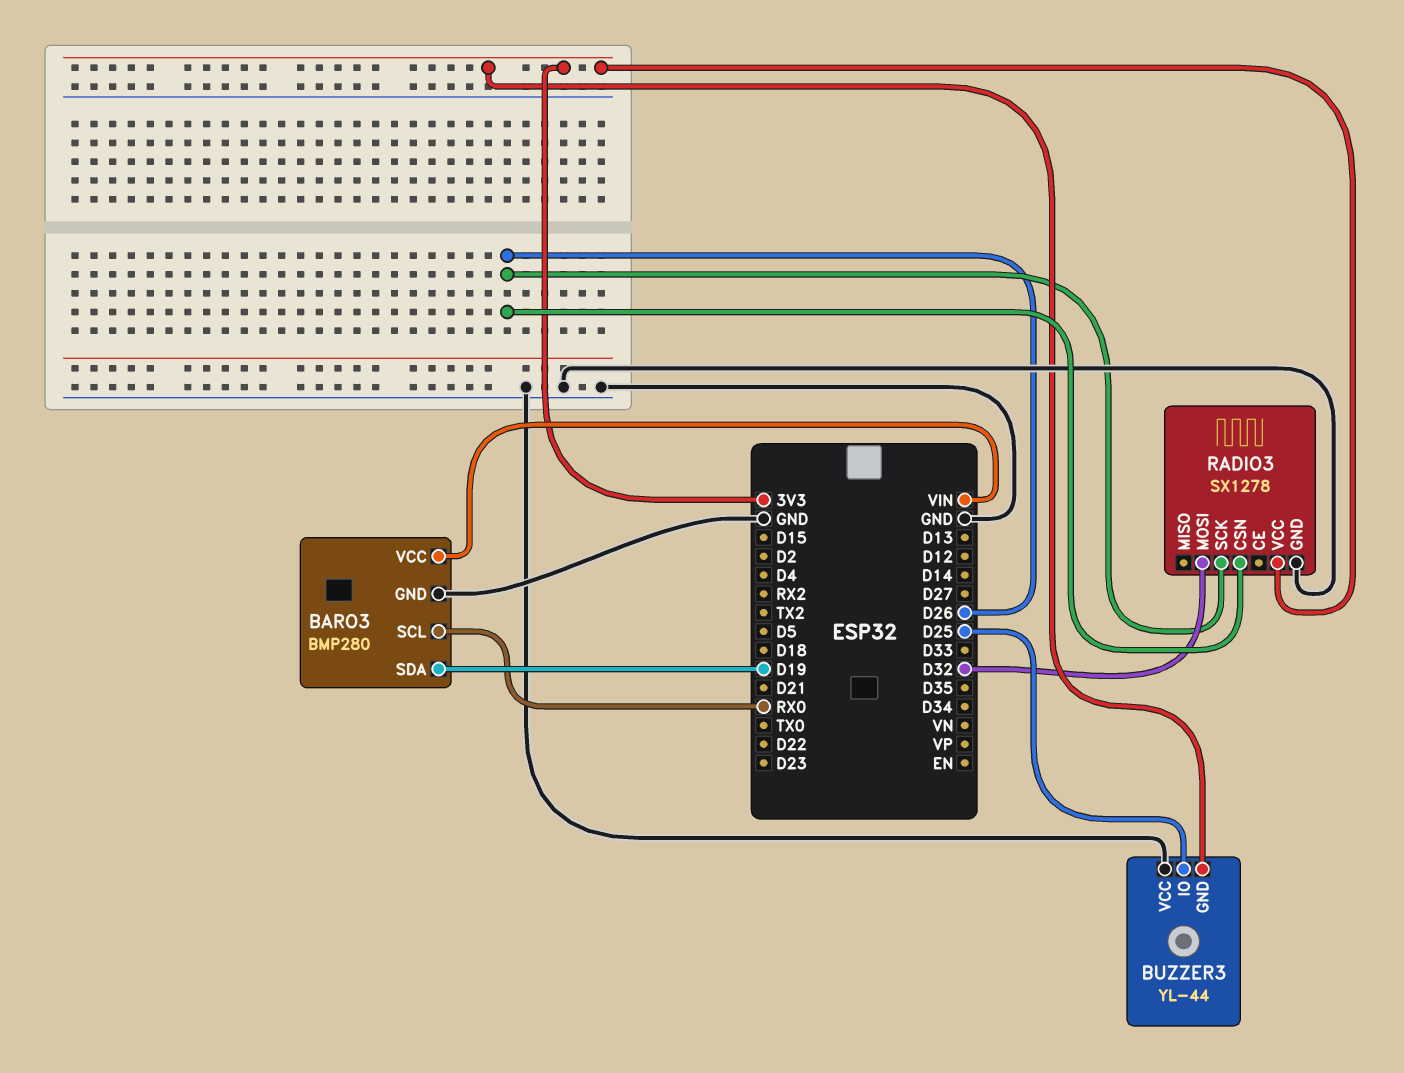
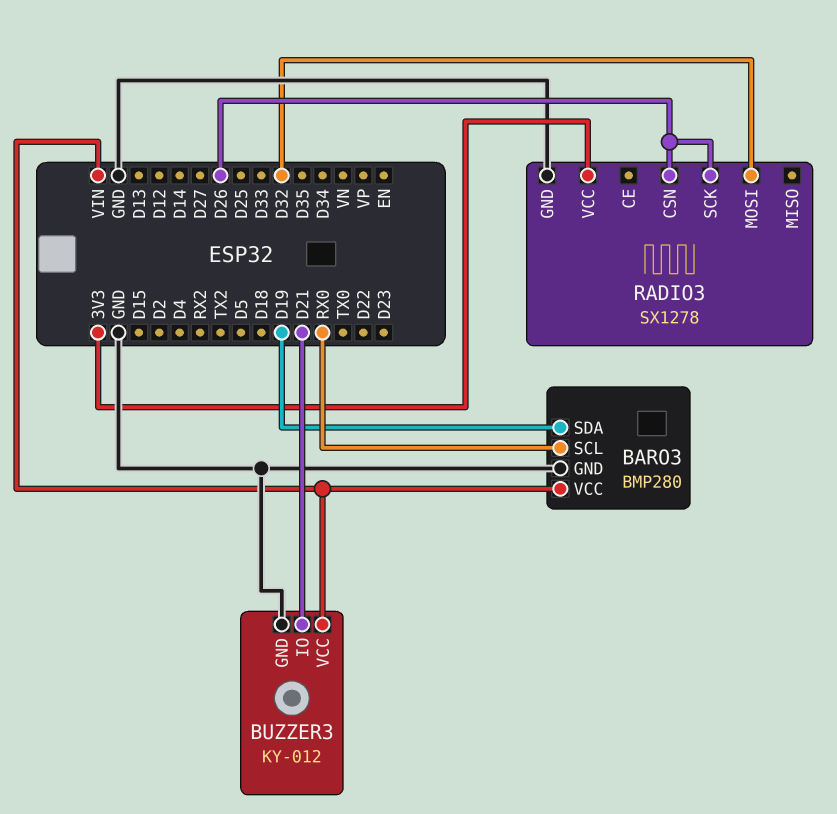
BUZZER3: YL-44 -> KY-012
BUZZER3 pin GND: 3V3 -> GND
BUZZER3 pin IO: D25 -> D21
BUZZER3 pin VCC: GND -> VIN

